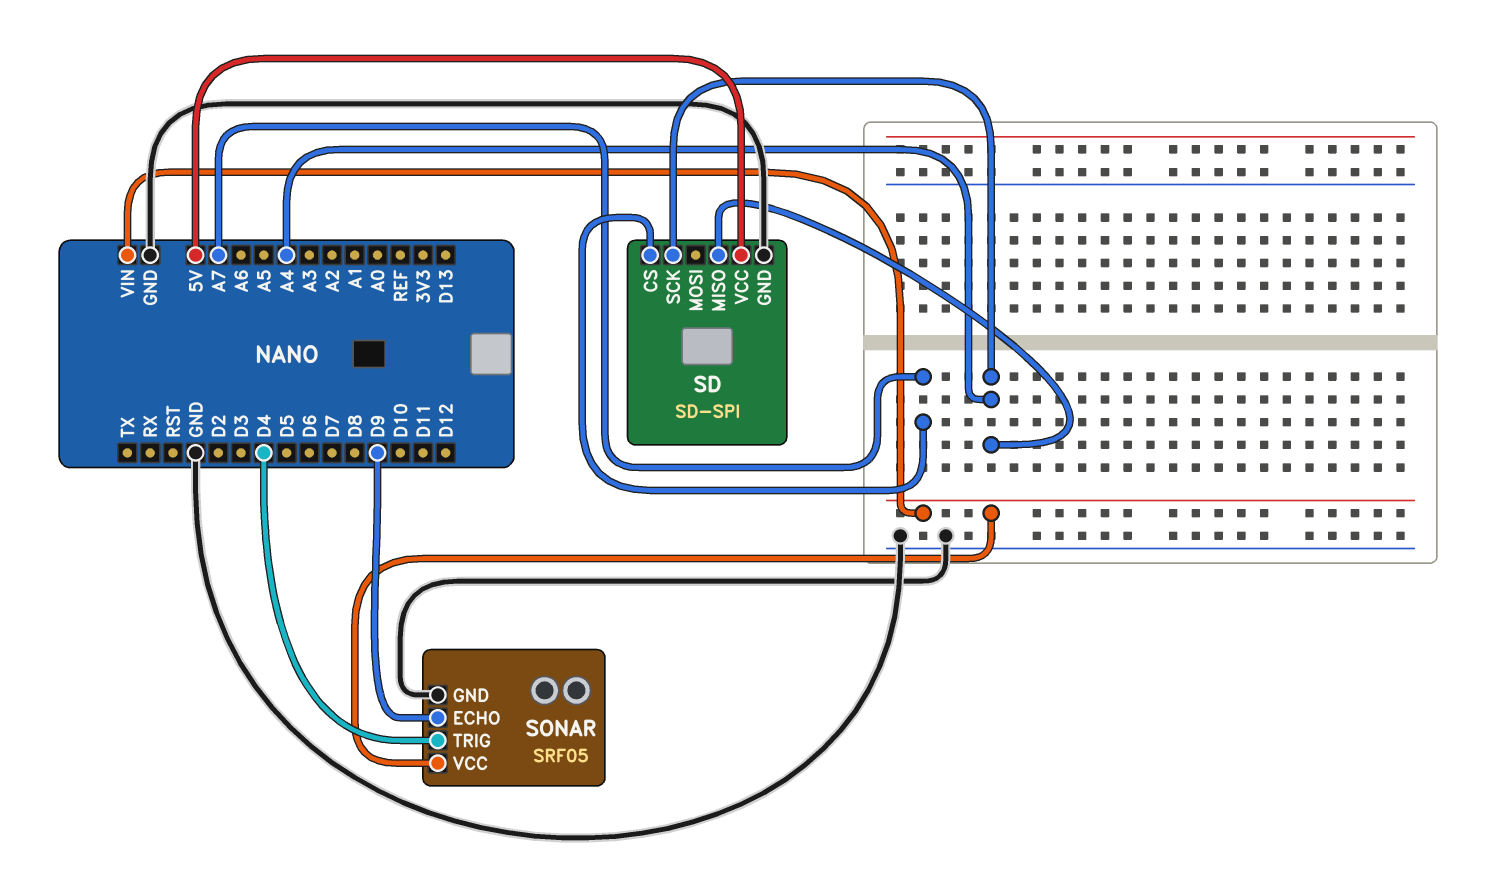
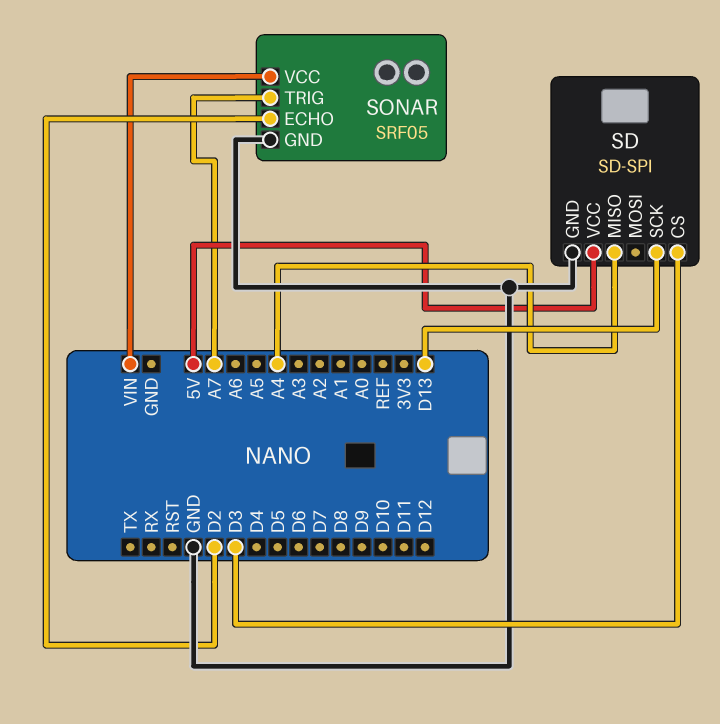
SD pin CS: A7 -> D3
SD pin SCK: A4 -> D13
SONAR pin ECHO: D9 -> D2
SONAR pin TRIG: D4 -> A7

